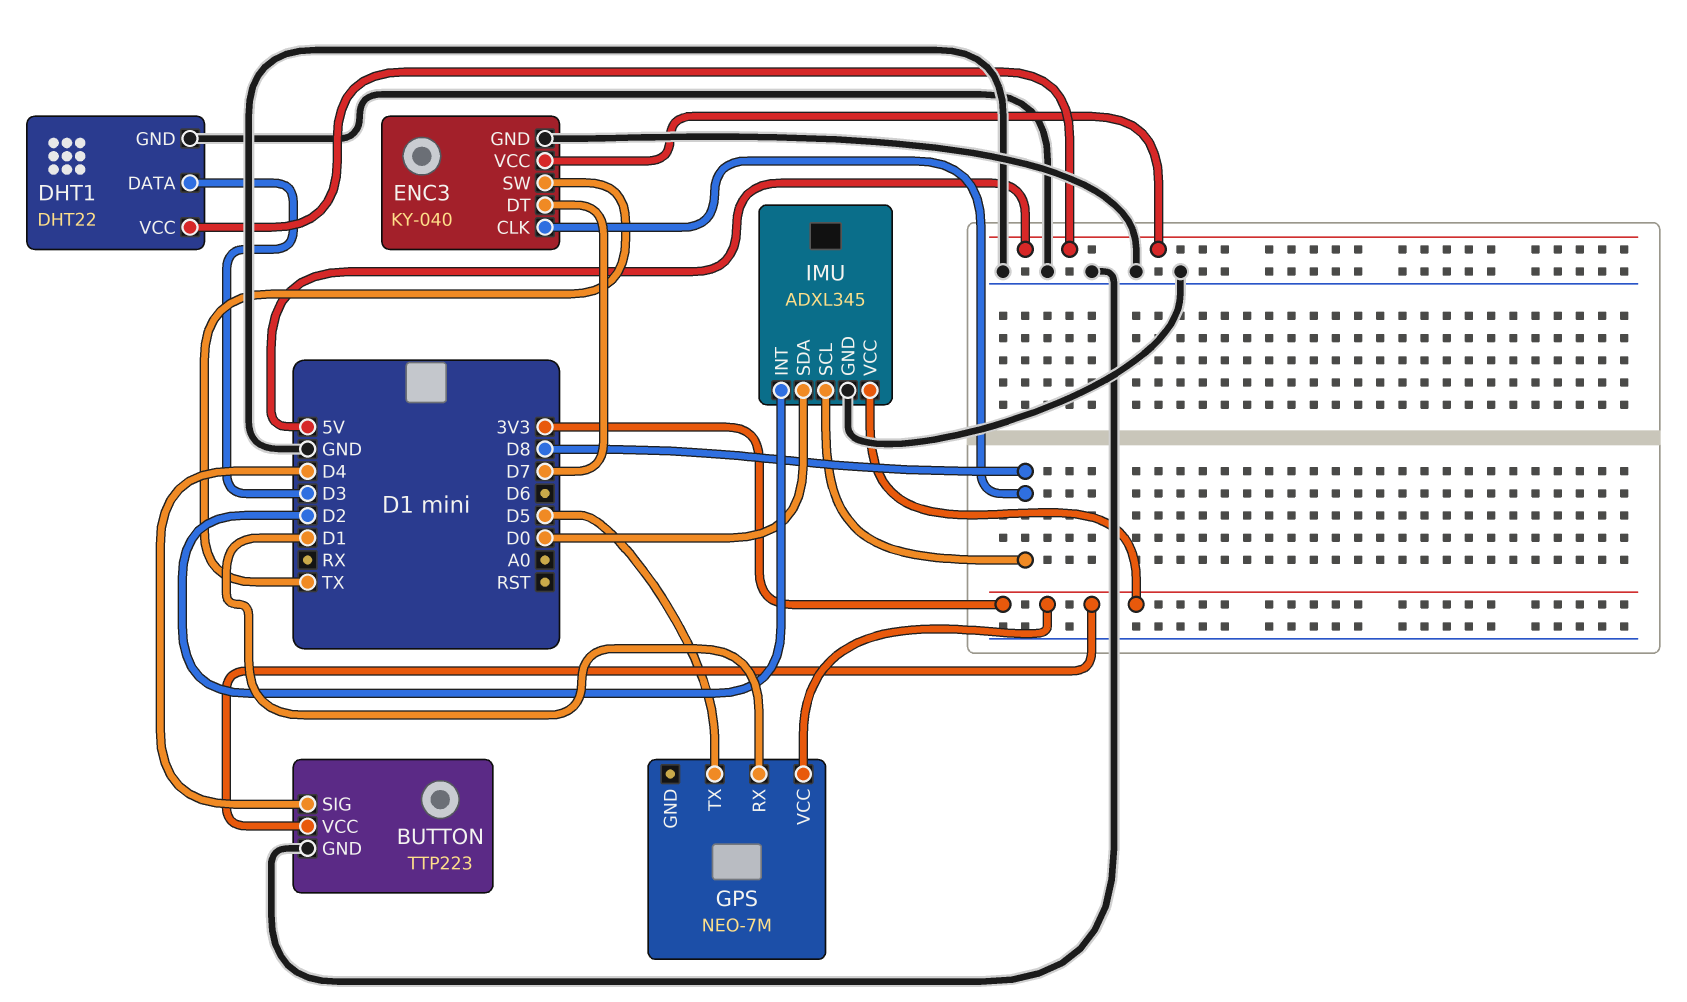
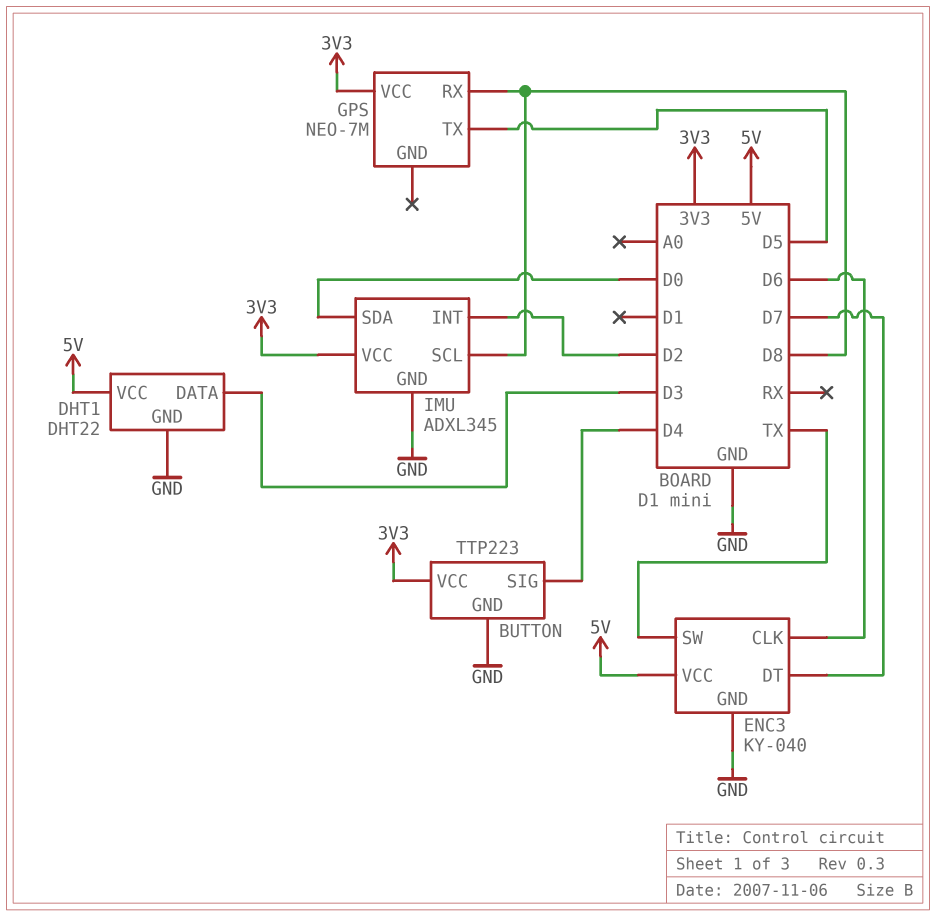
ENC3 pin CLK: D8 -> D6
GPS pin RX: D1 -> D8

